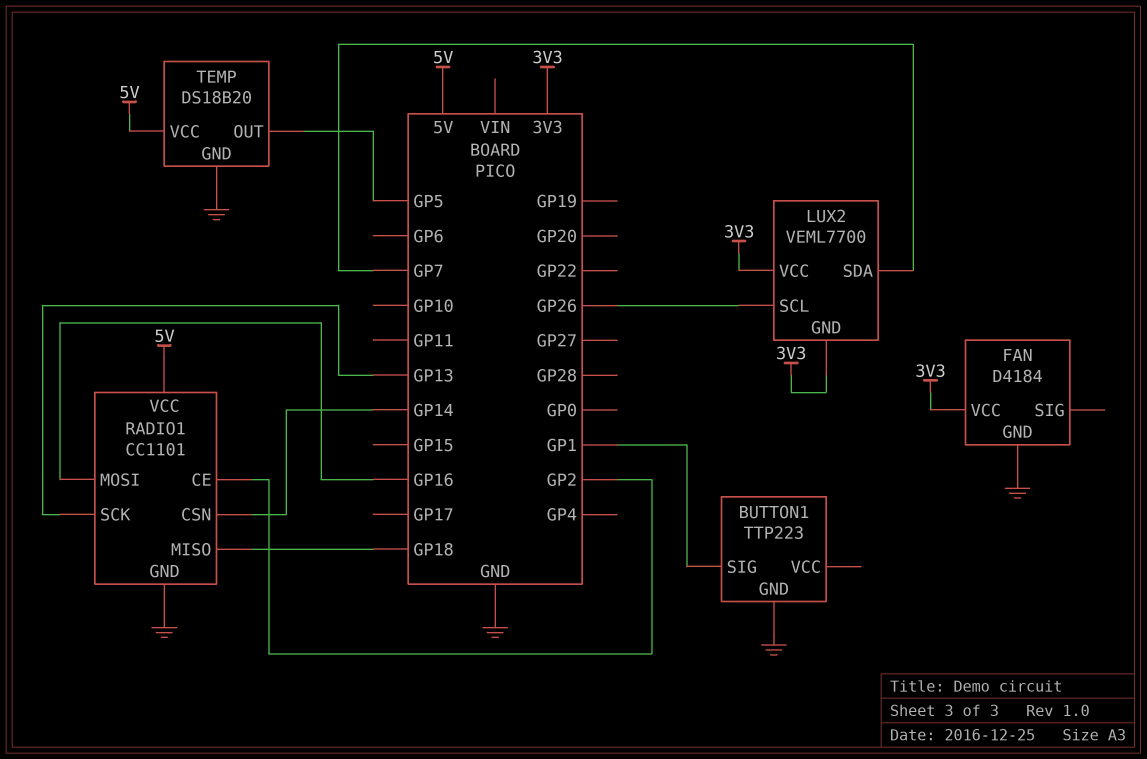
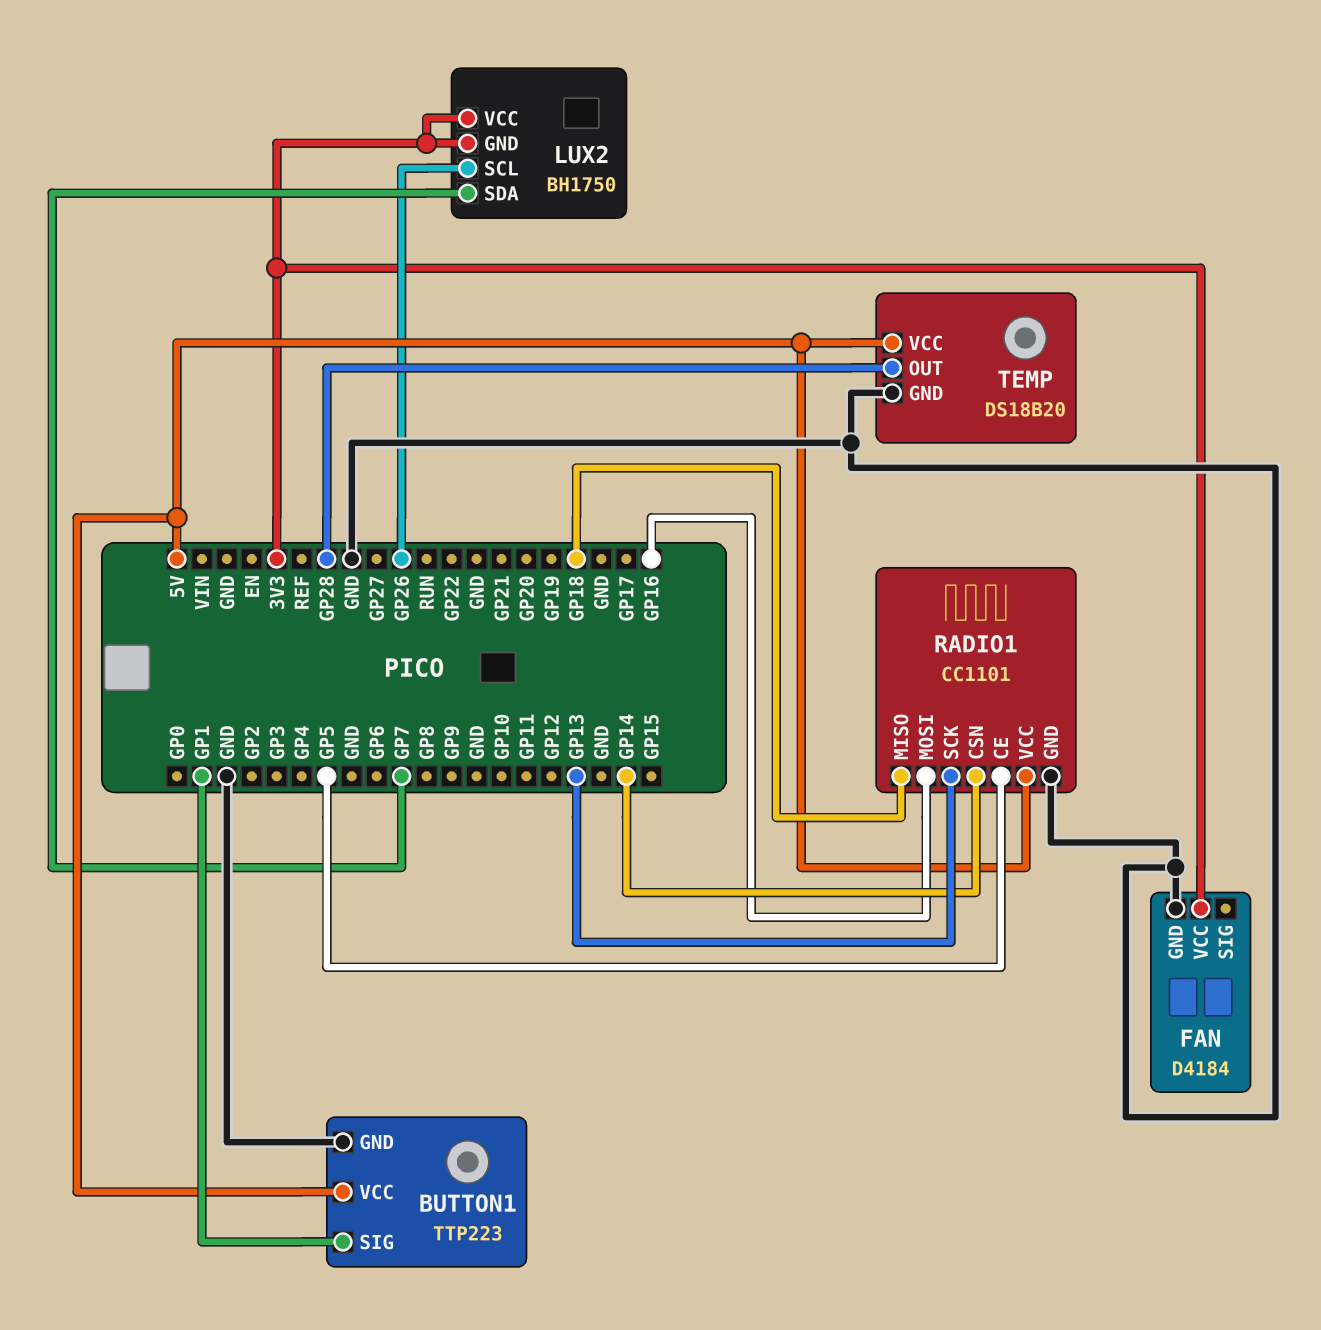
BUTTON1 pin VCC: none -> 5V
LUX2: VEML7700 -> BH1750
RADIO1 pin CE: GP2 -> GP5
TEMP pin OUT: GP5 -> GP28

